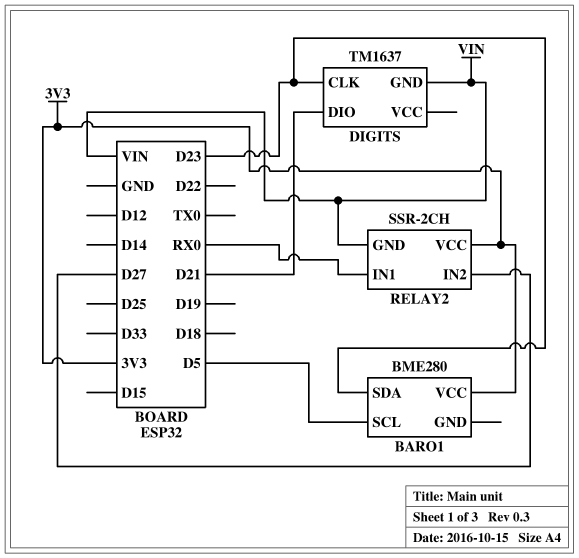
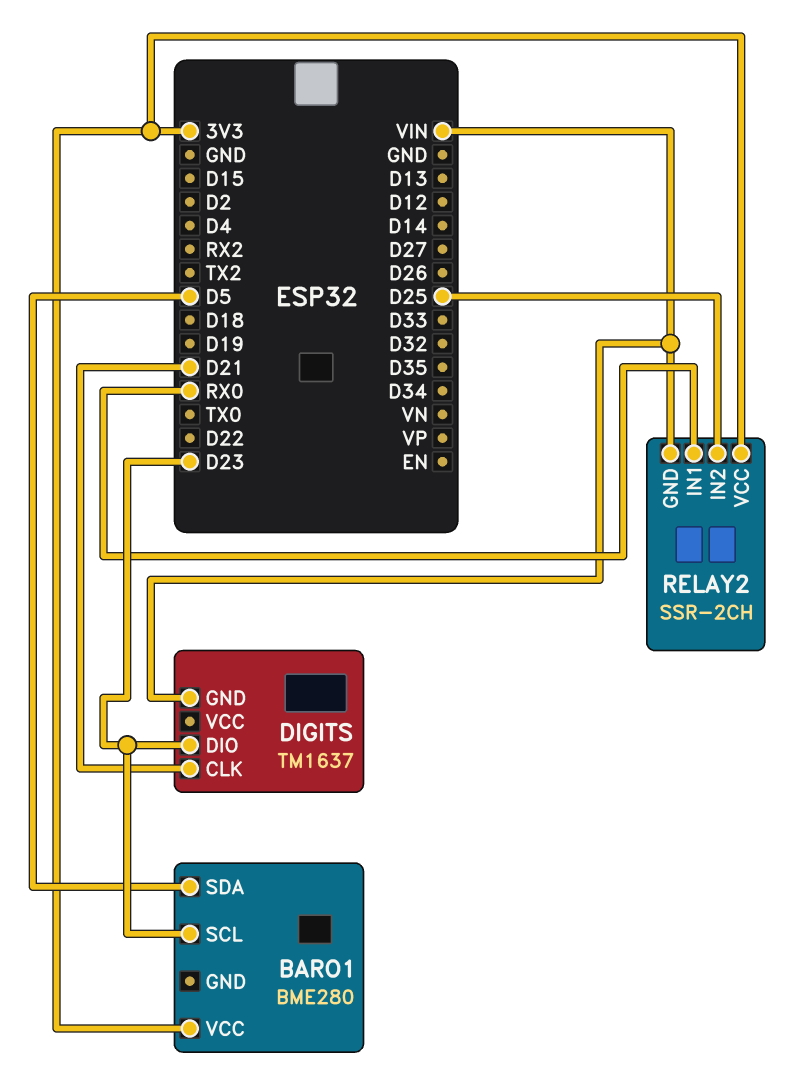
BARO1 pin SCL: D5 -> D23
BARO1 pin SDA: D23 -> D5
DIGITS pin CLK: D23 -> D21
DIGITS pin DIO: D21 -> D23
RELAY2 pin IN2: D27 -> D25

